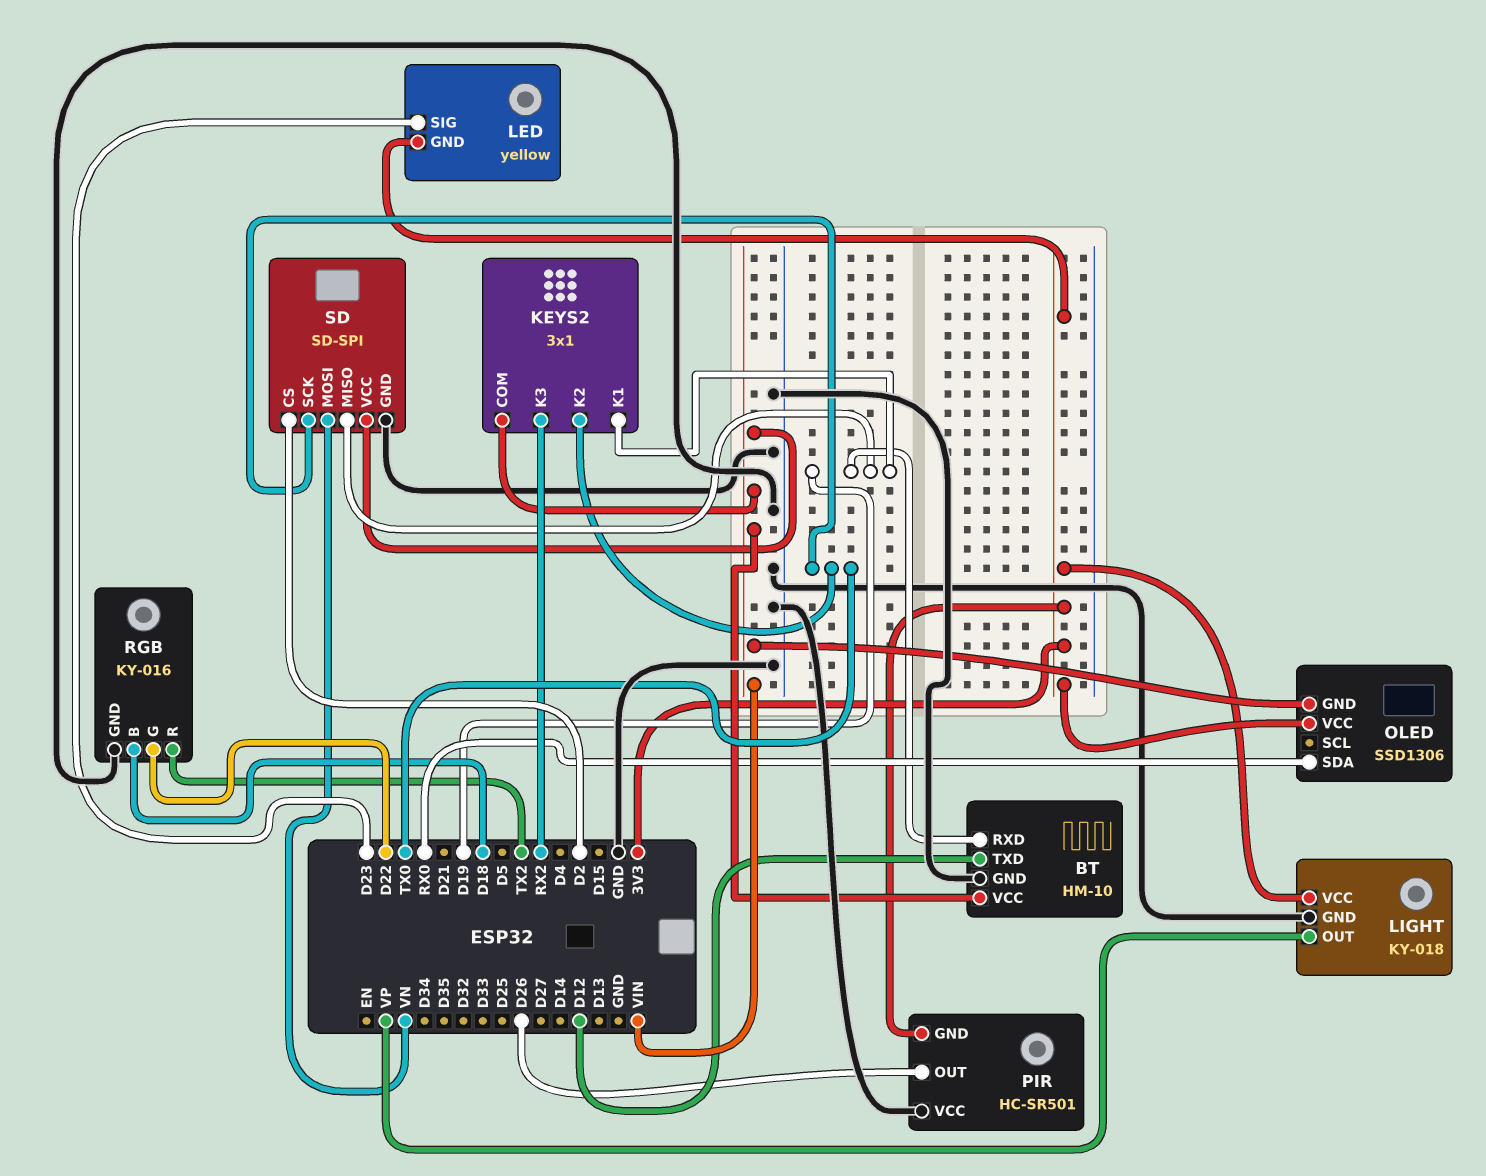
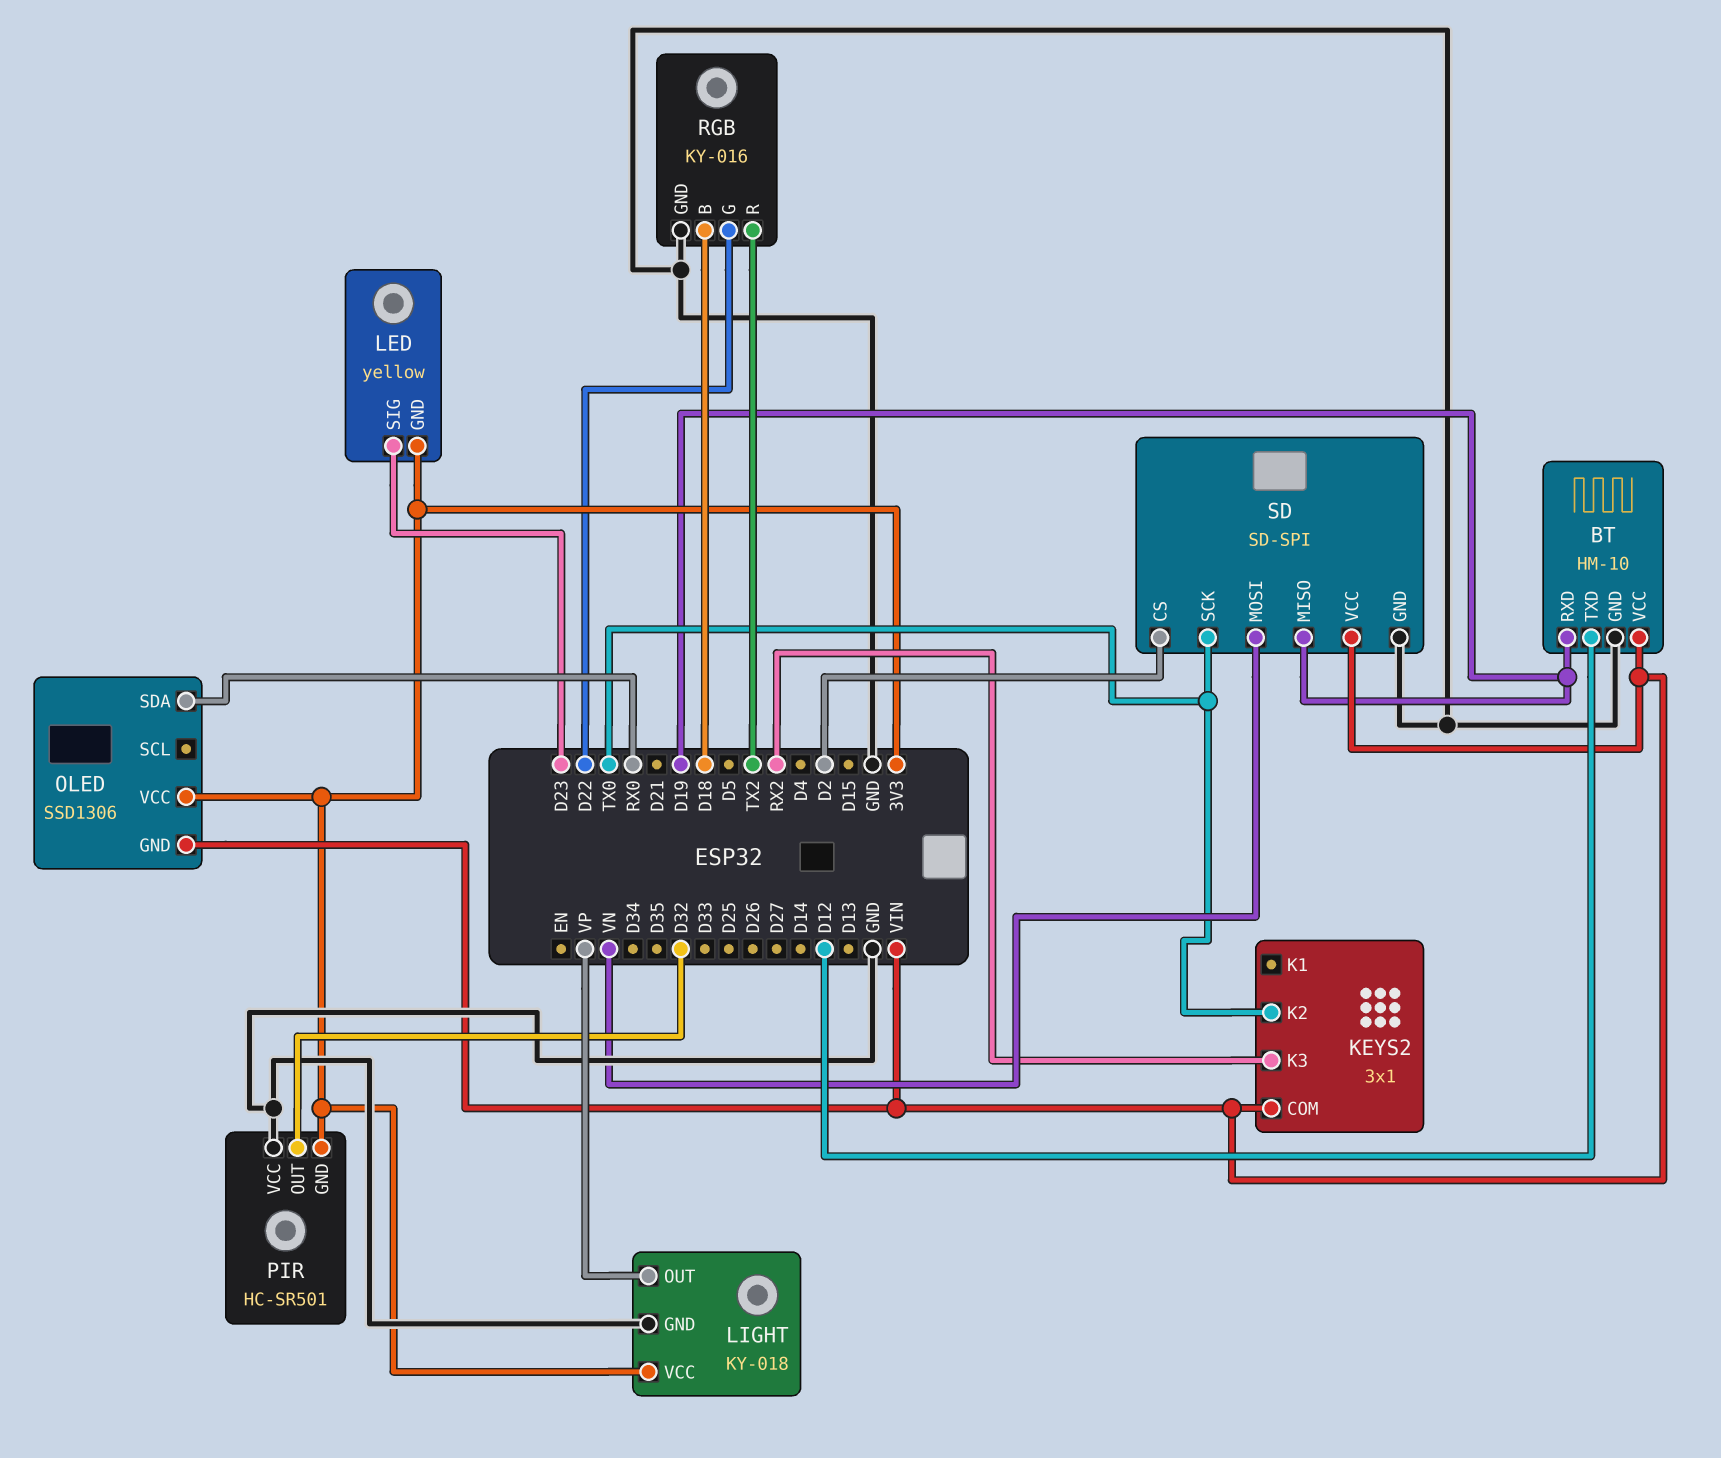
KEYS2 pin K1: D19 -> none
PIR pin OUT: D26 -> D32

